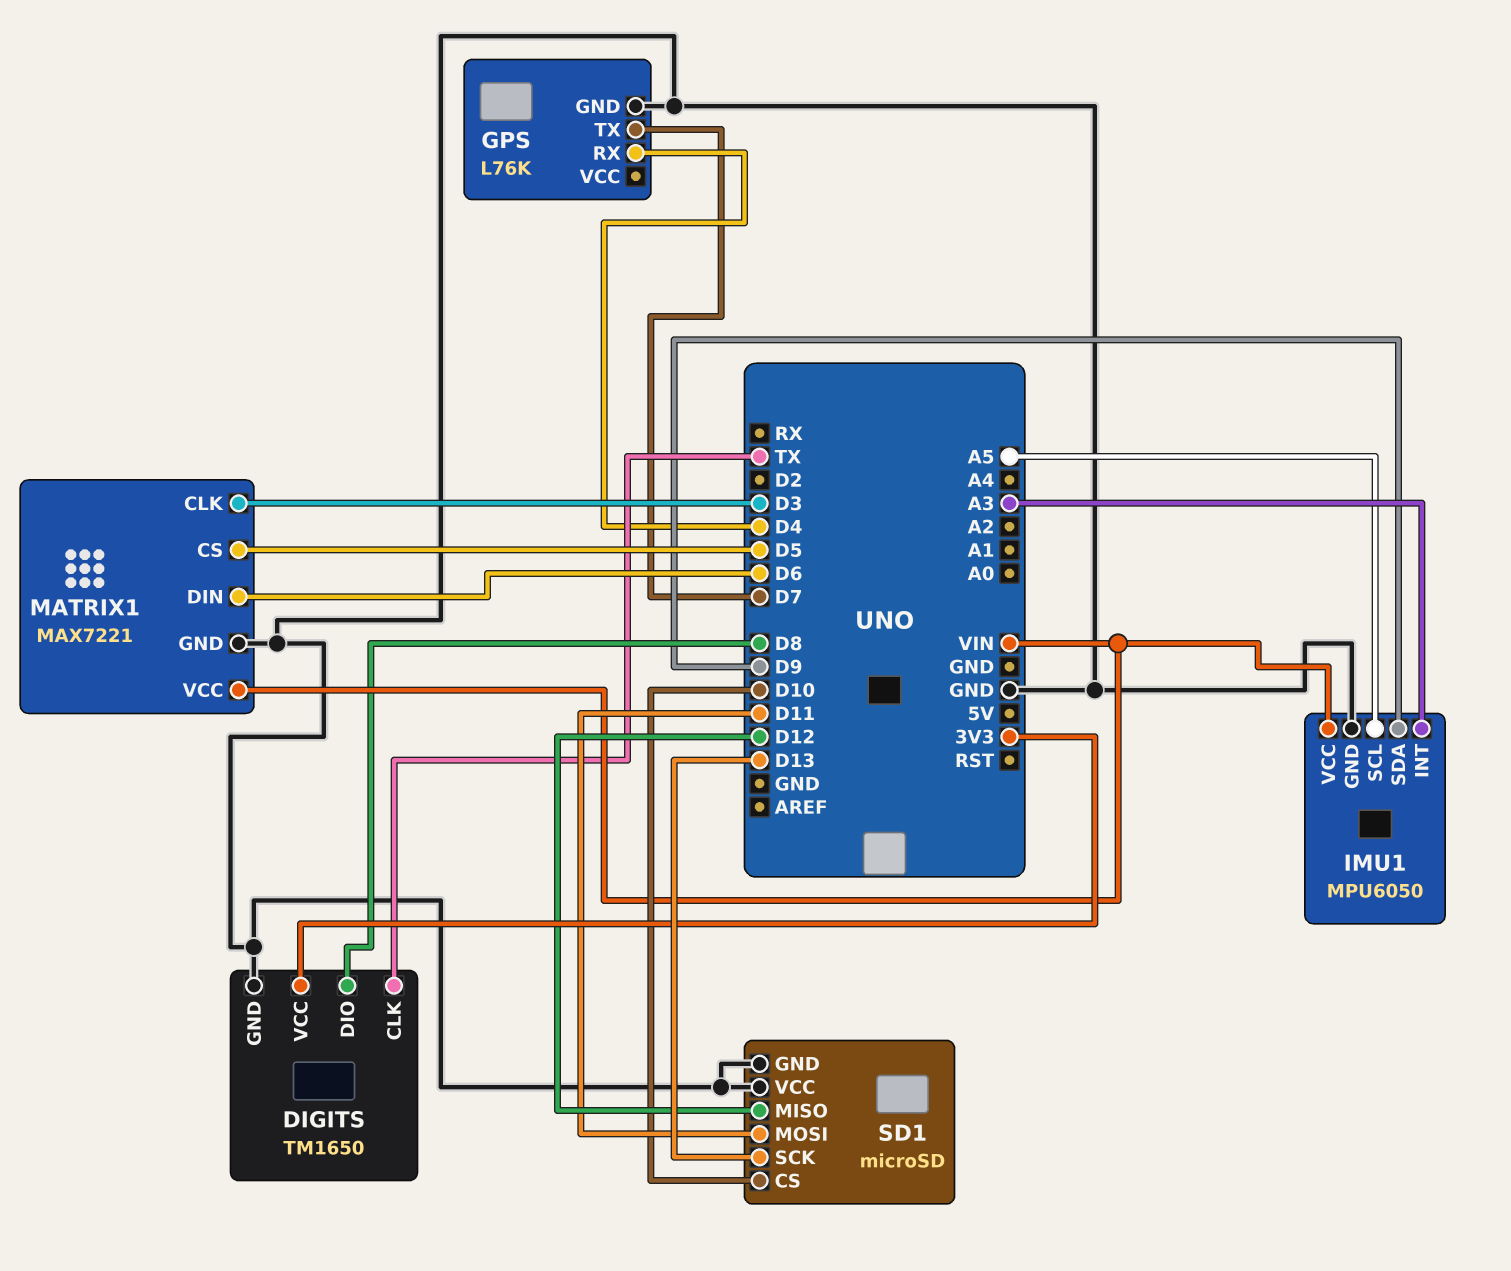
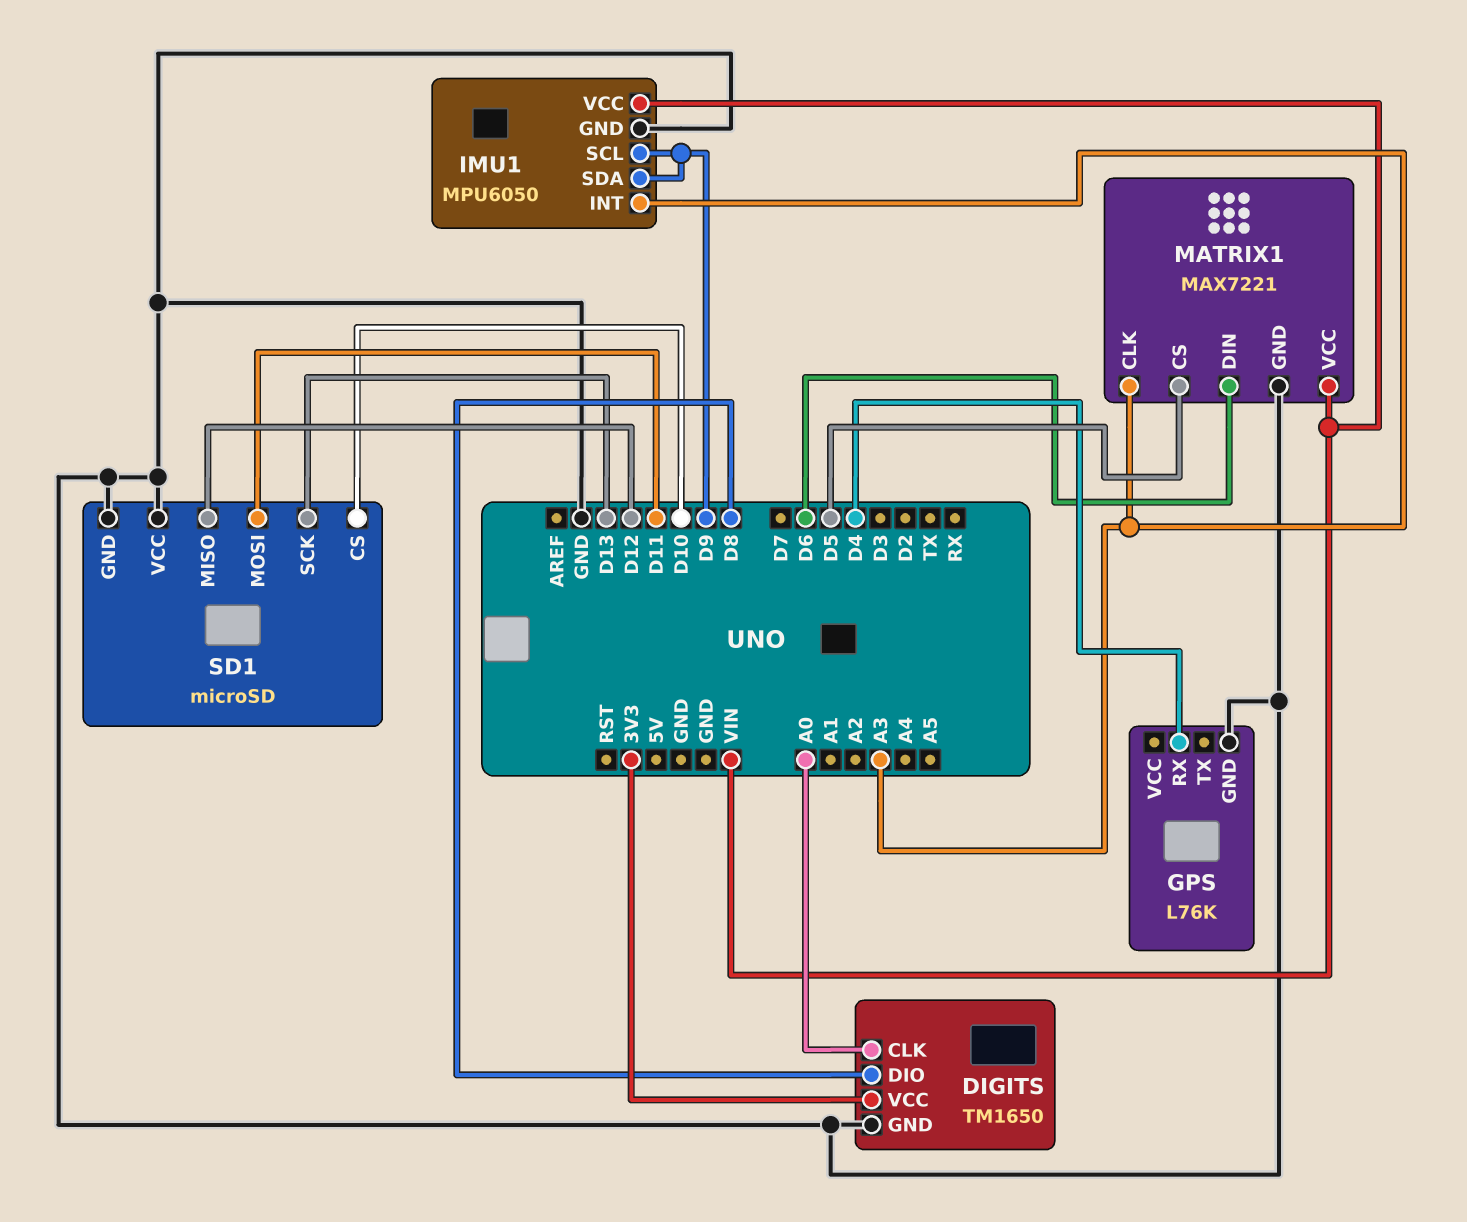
DIGITS pin CLK: TX -> A0
GPS pin TX: D7 -> none
IMU1 pin SCL: A5 -> D9
MATRIX1 pin CLK: D3 -> A3

